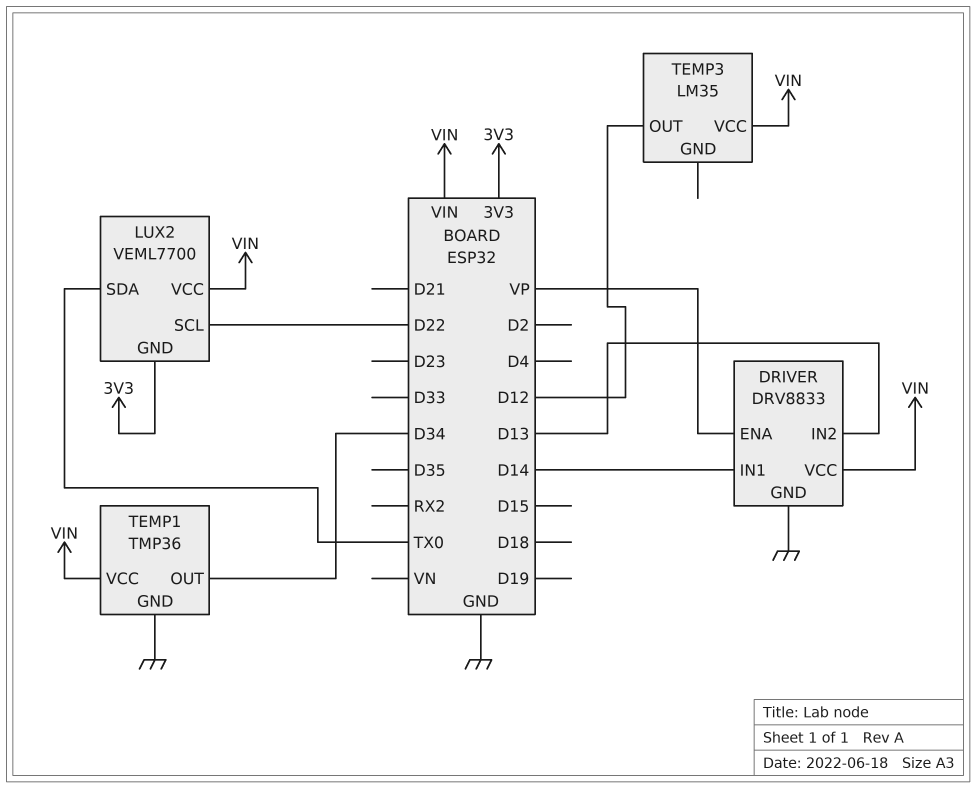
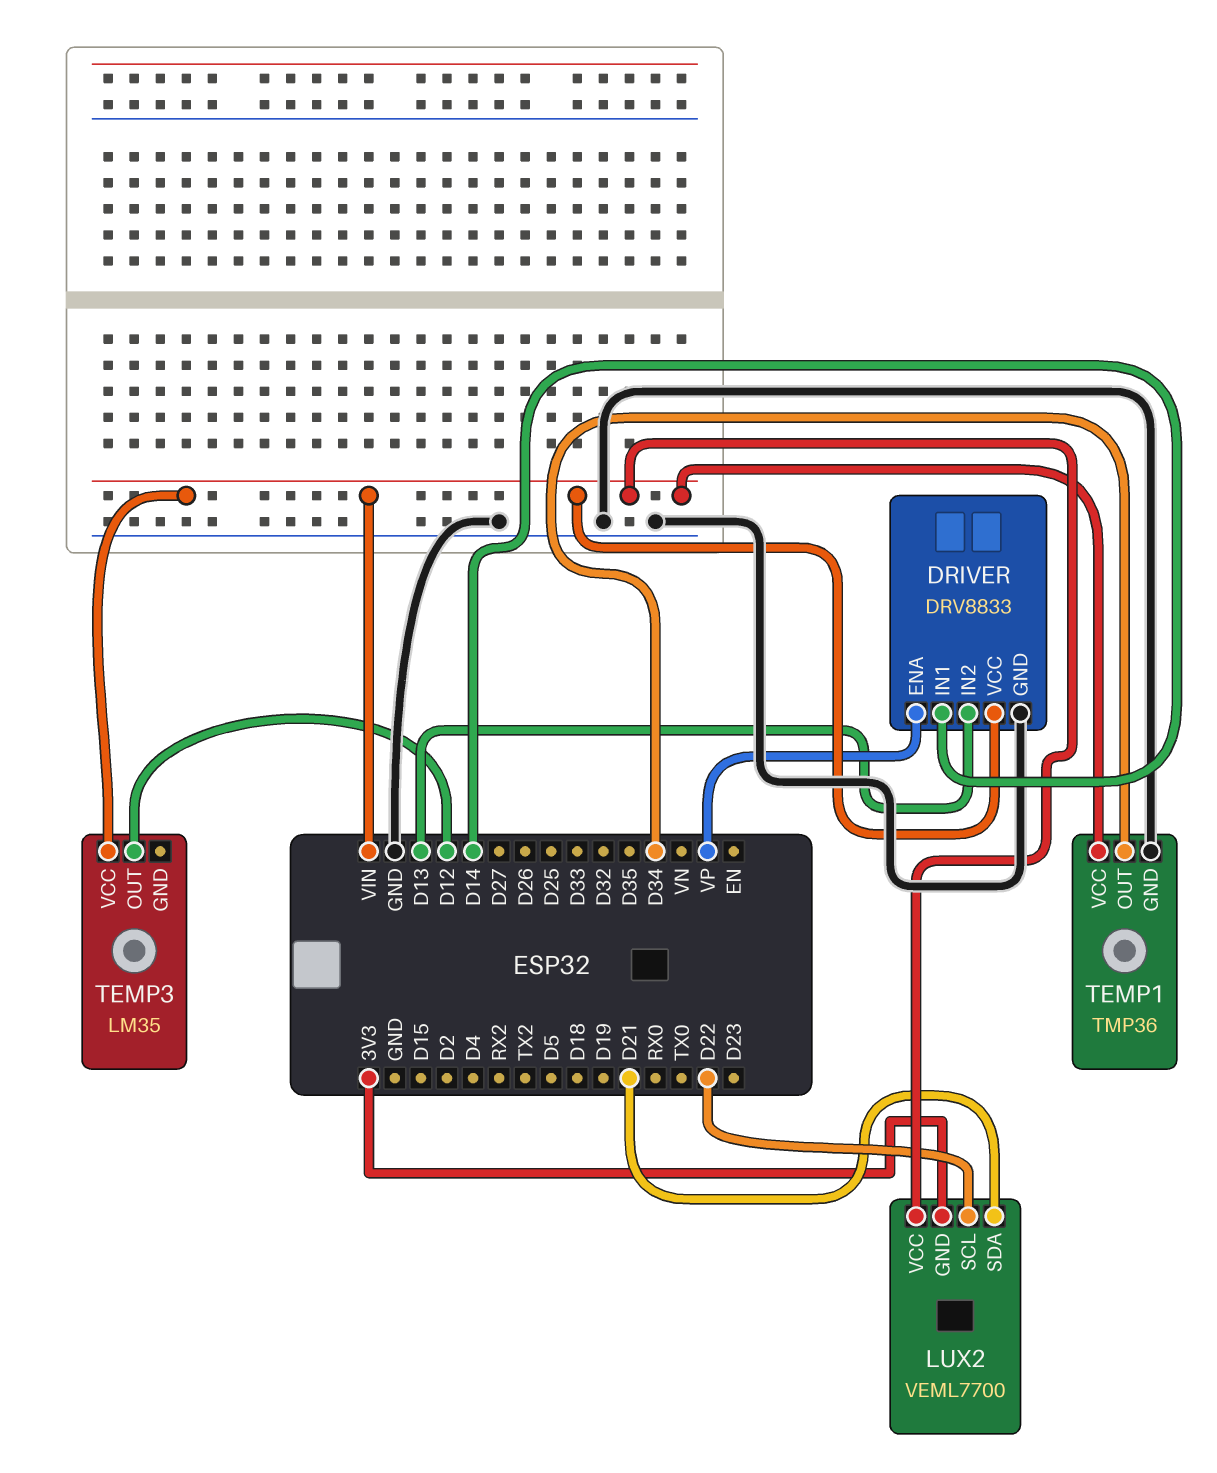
LUX2 pin SDA: TX0 -> D21

